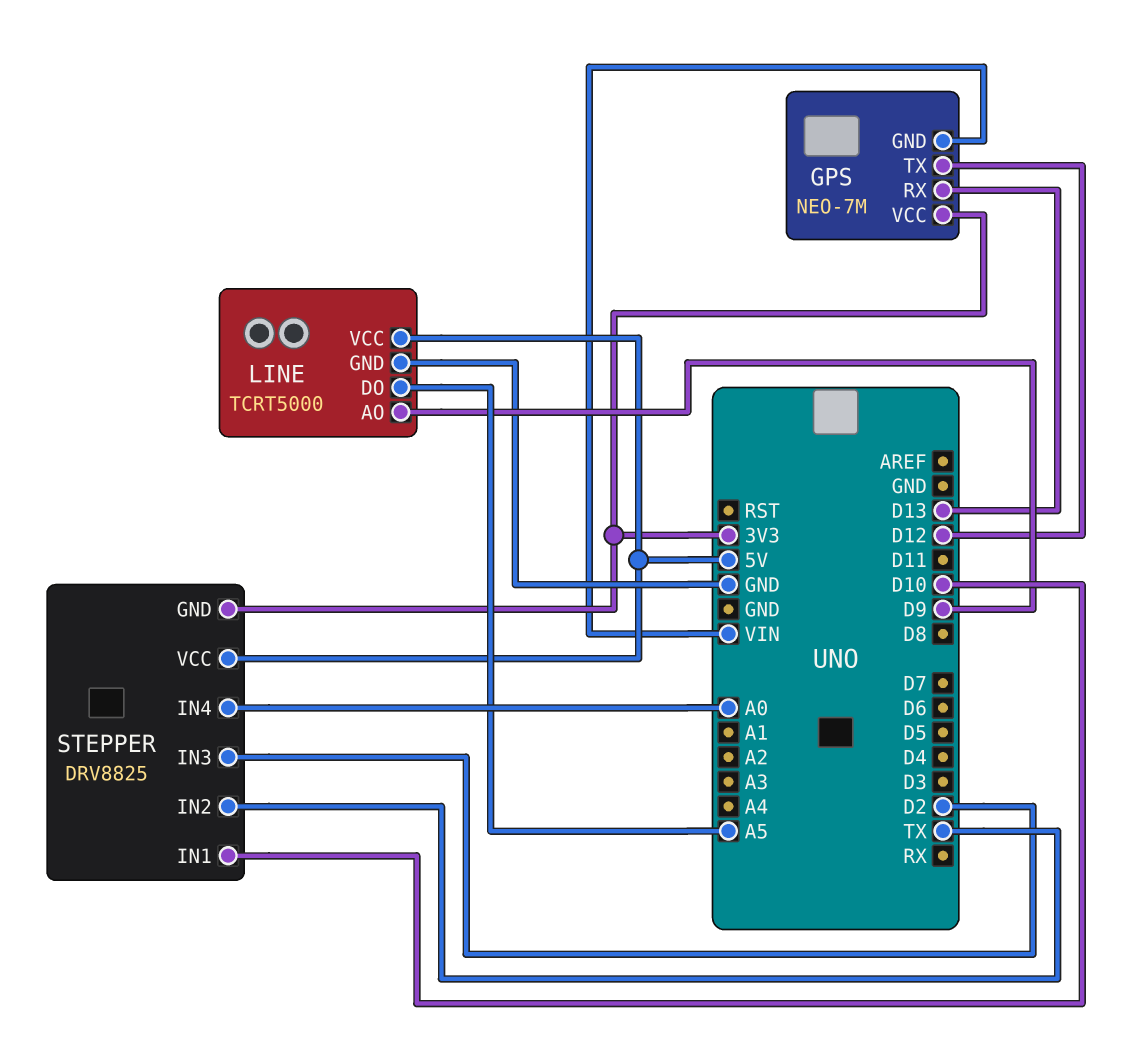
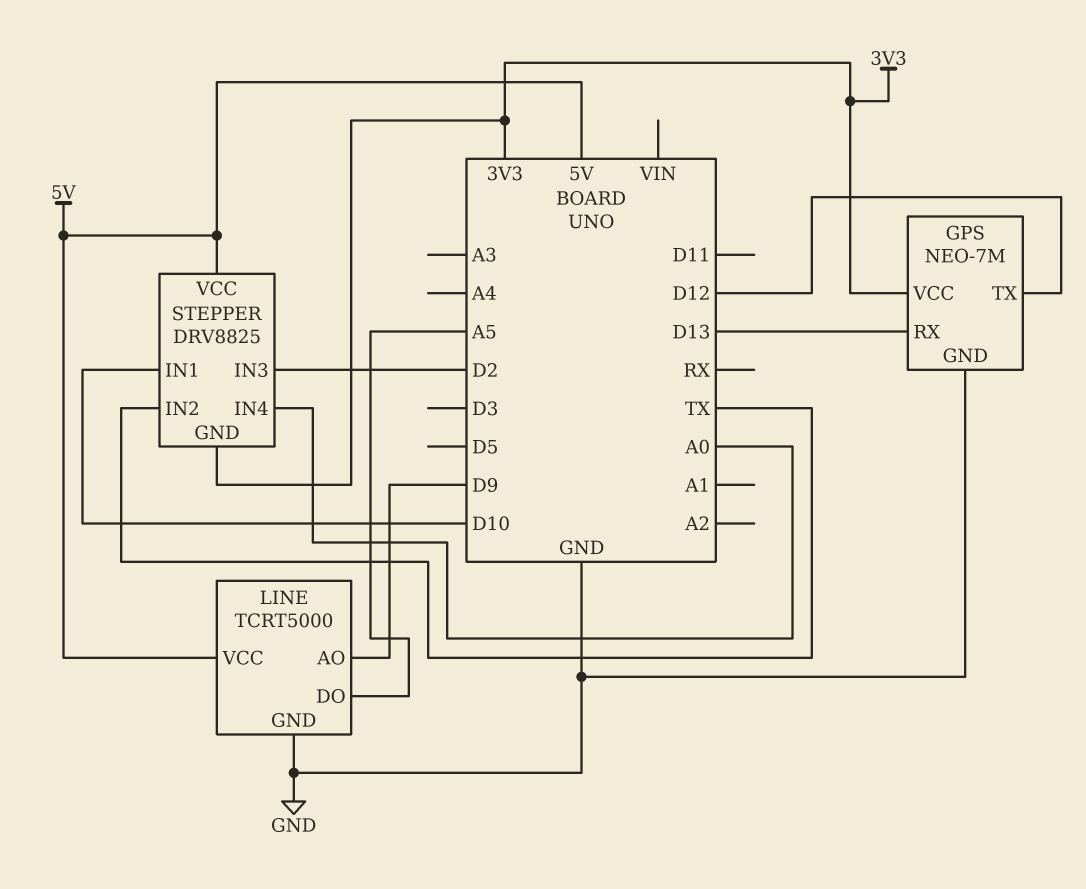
GPS pin GND: VIN -> GND

